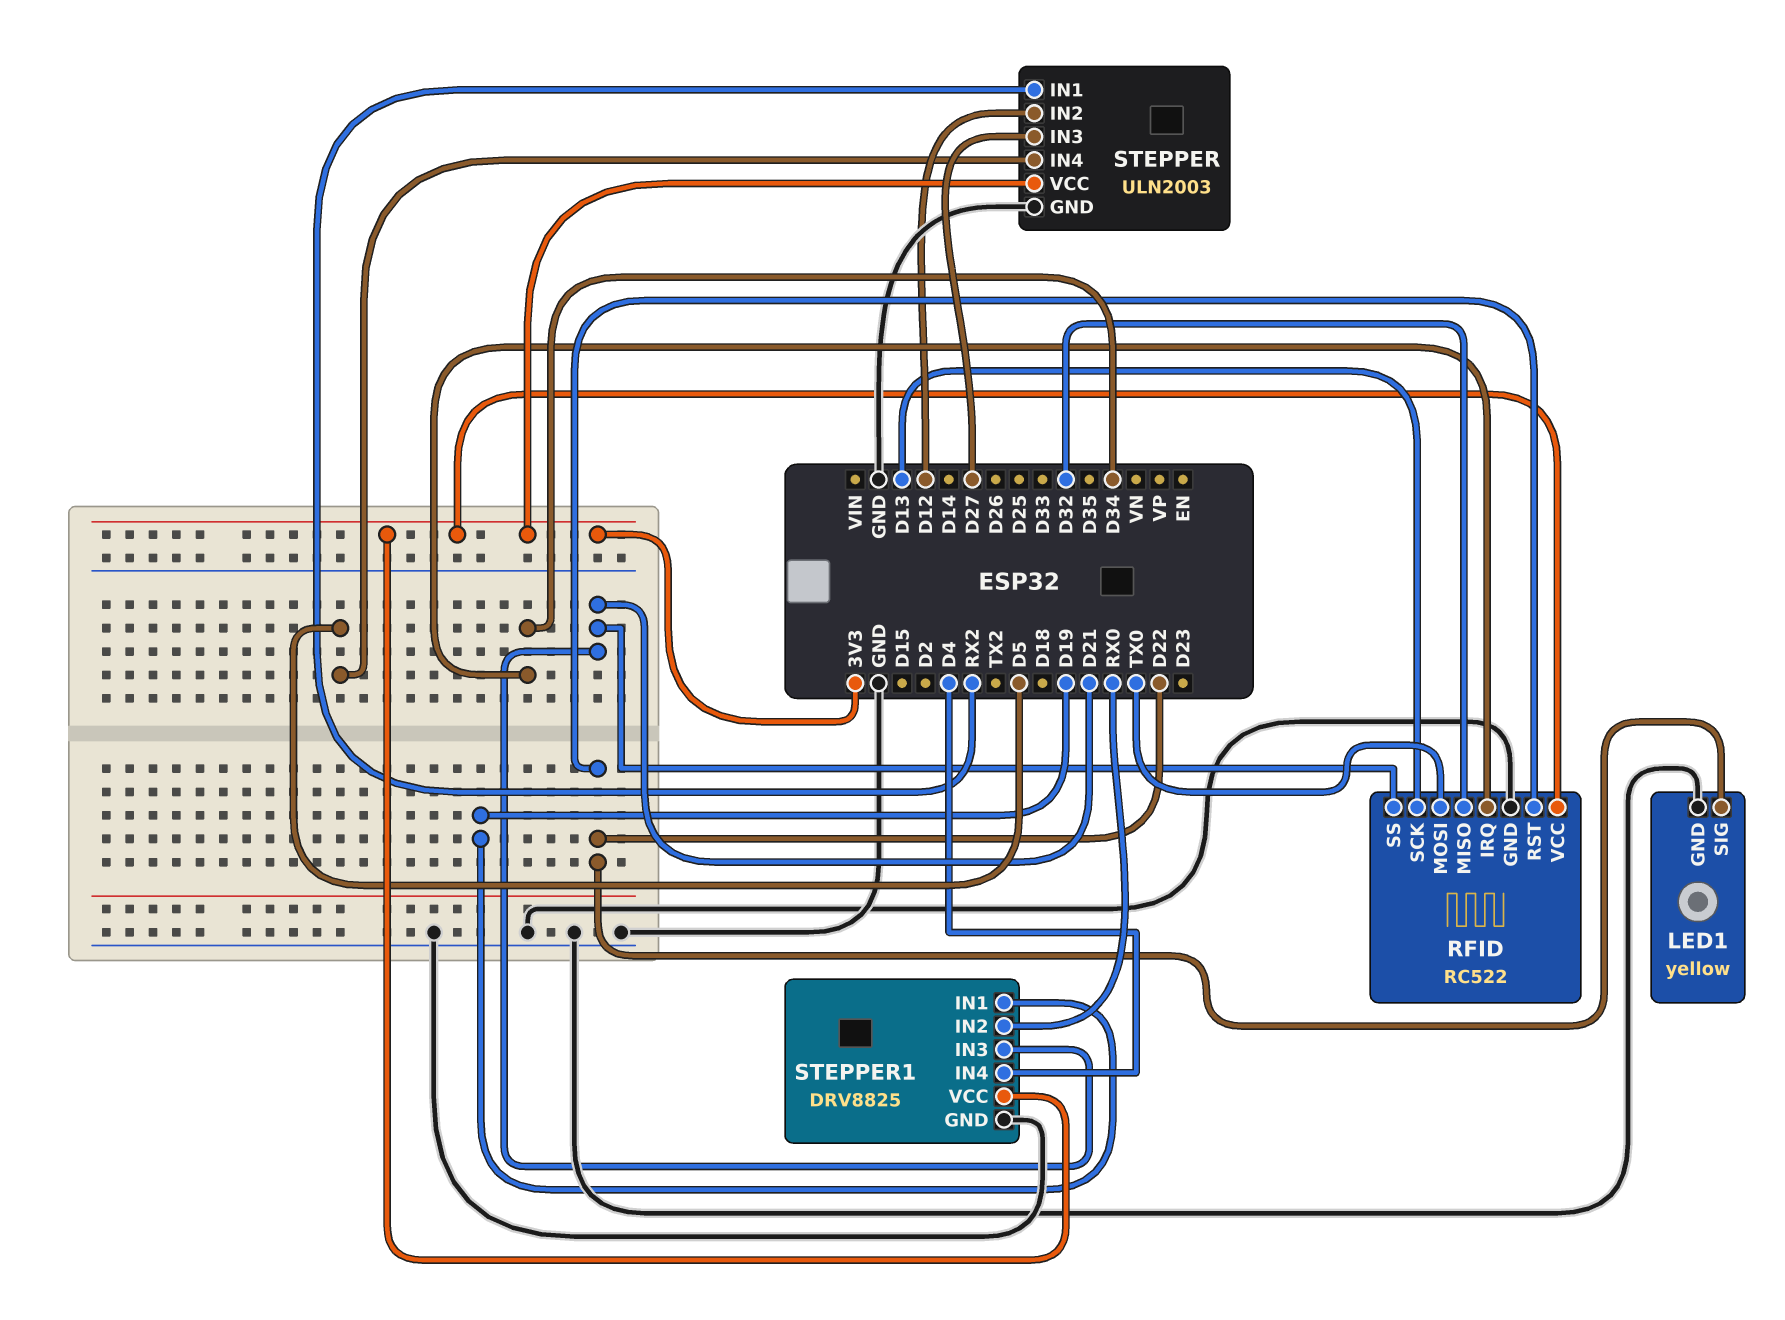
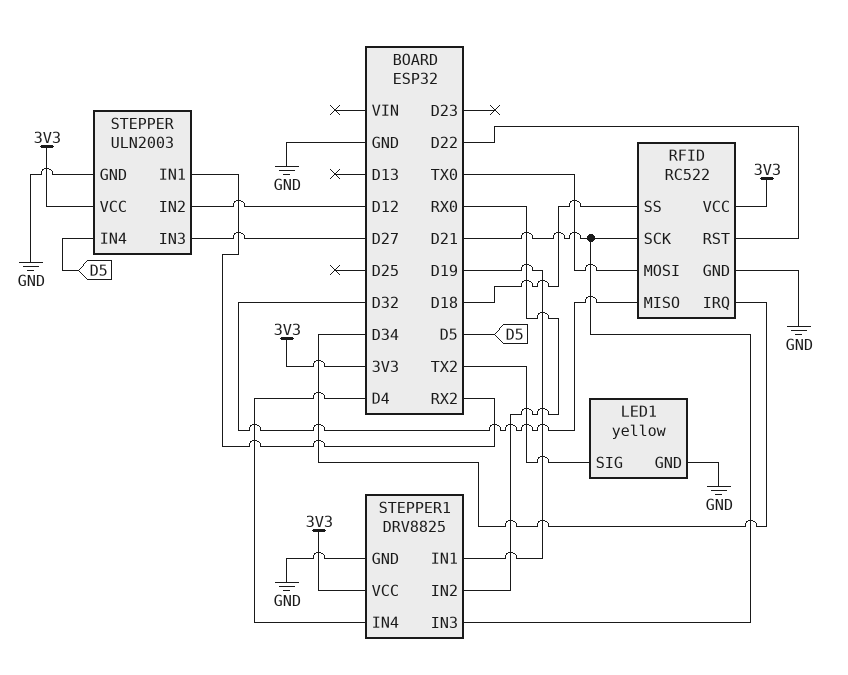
LED1 pin SIG: D22 -> TX2
RFID pin SCK: D13 -> D21
RFID pin SS: D21 -> D18

